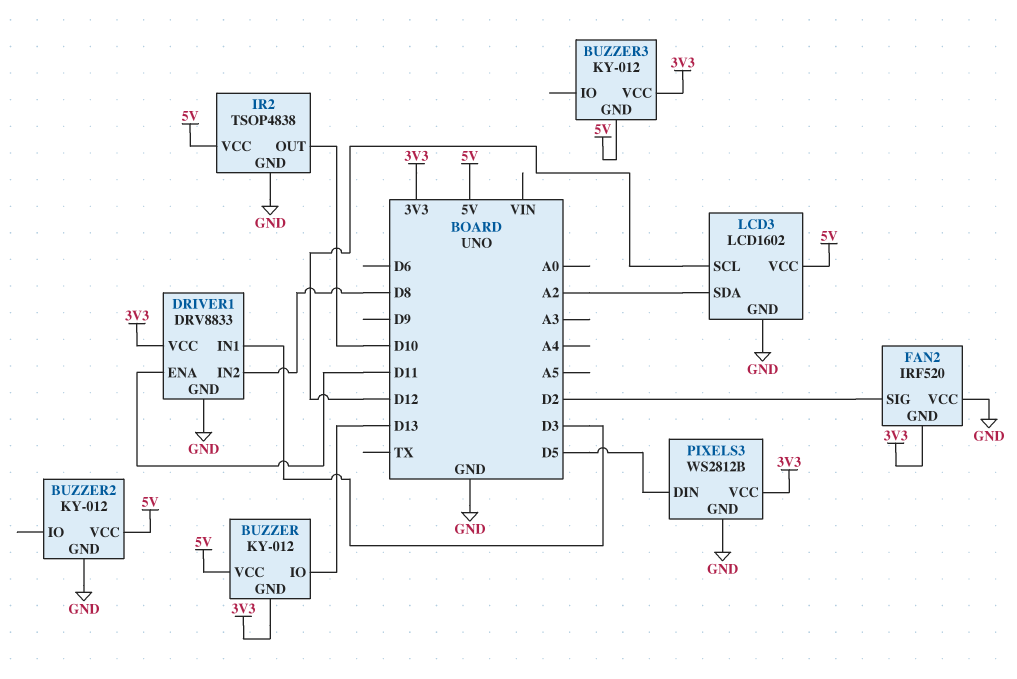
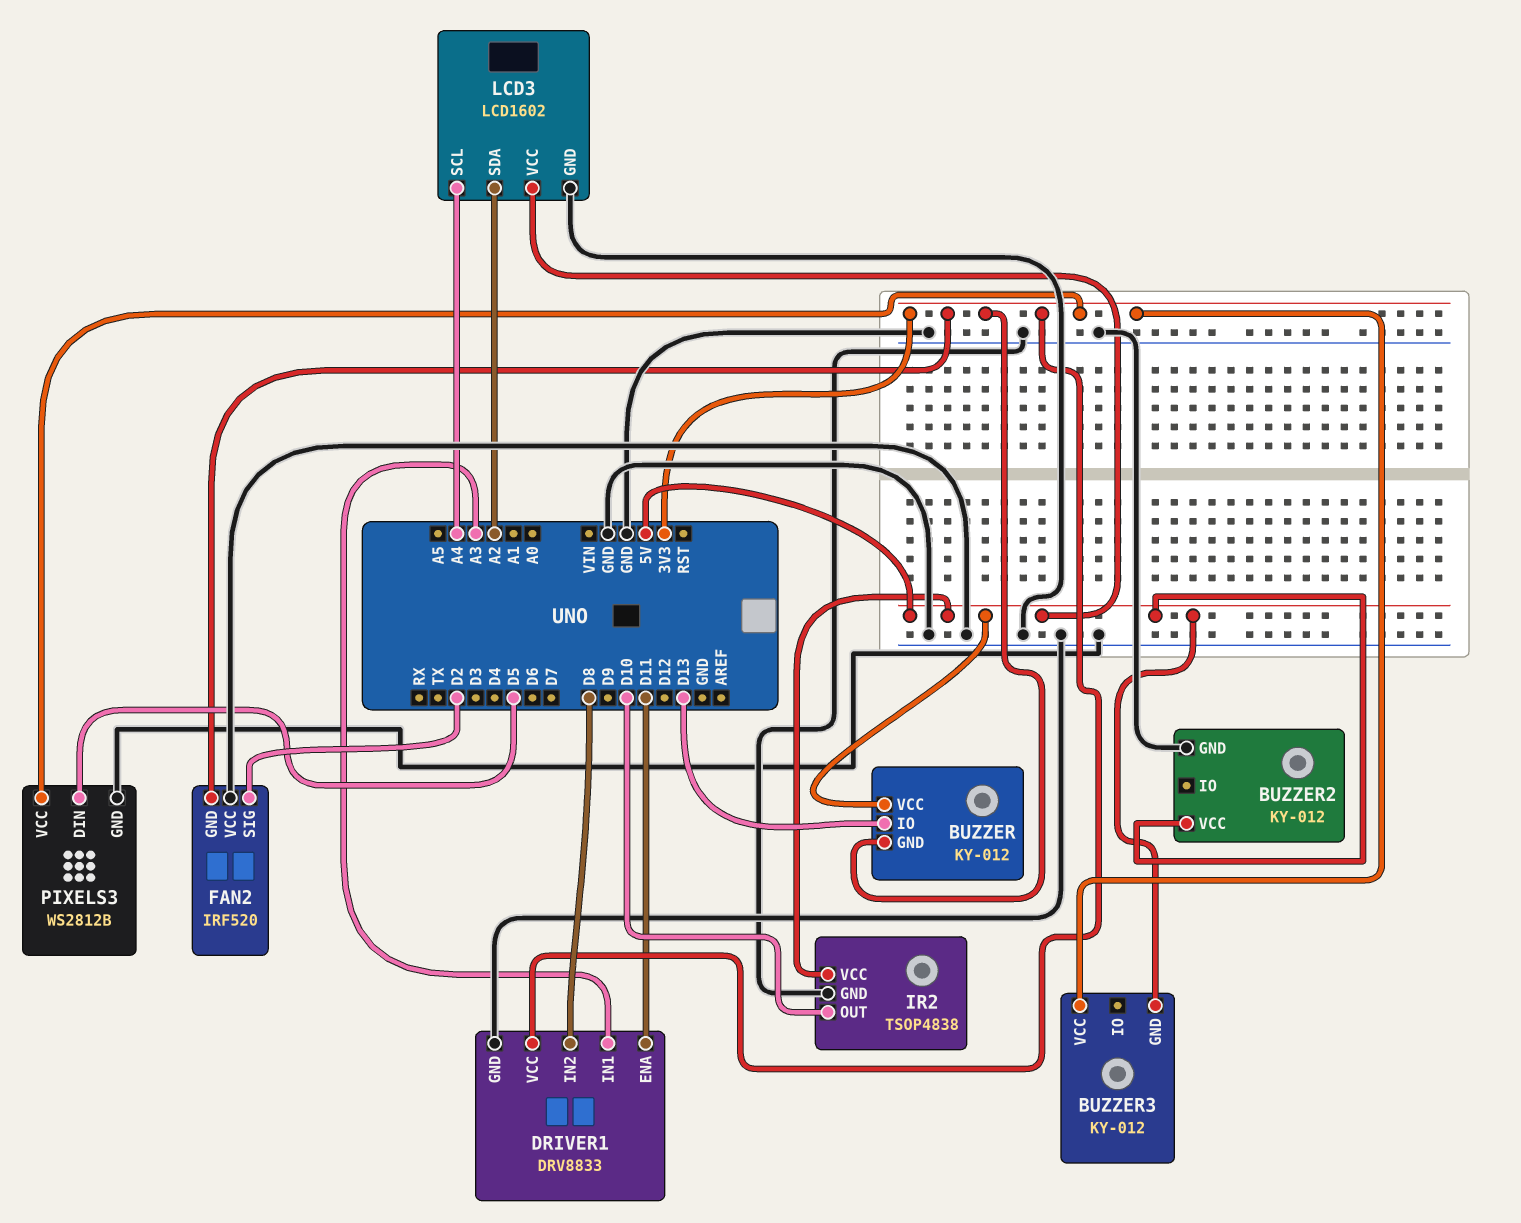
DRIVER1 pin IN1: D3 -> A3
LCD3 pin SCL: D12 -> A4

